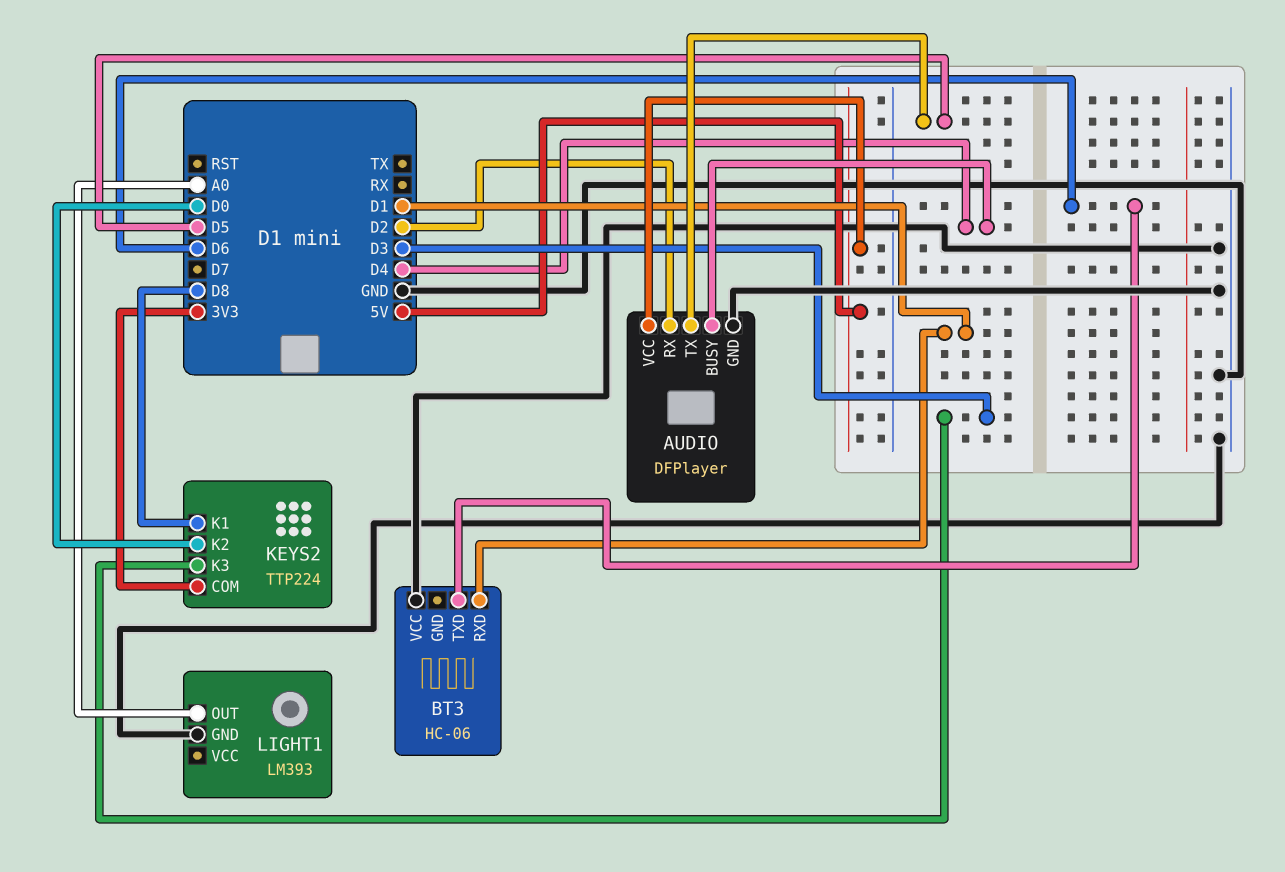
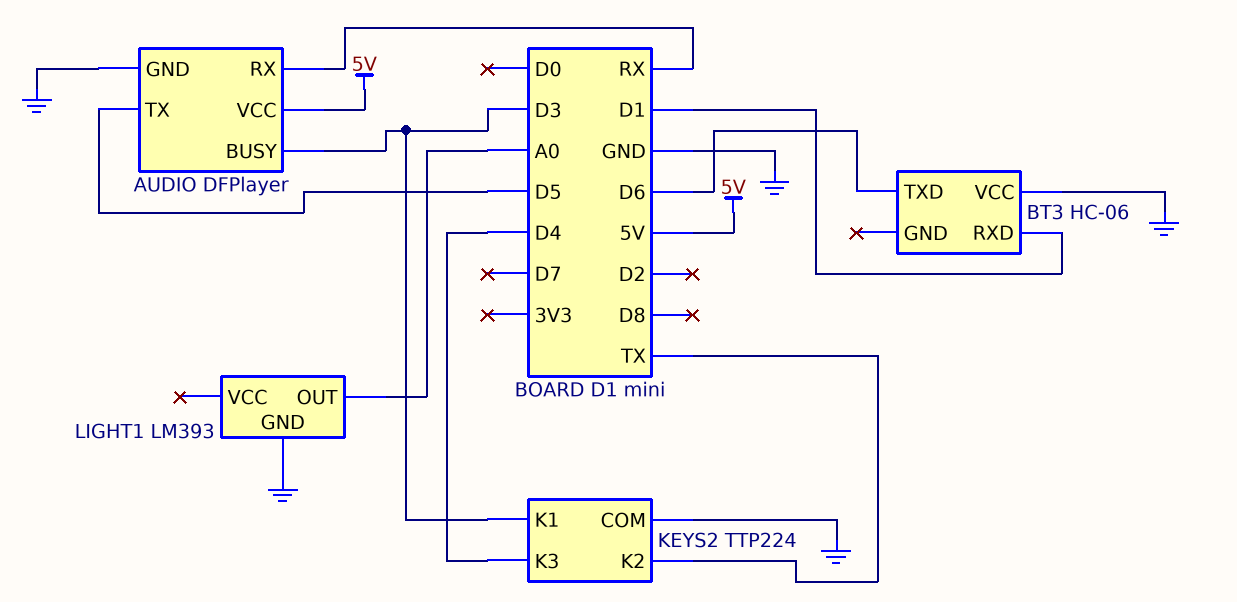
AUDIO pin BUSY: D4 -> D3
AUDIO pin RX: D2 -> RX
KEYS2 pin COM: 3V3 -> GND
KEYS2 pin K1: D8 -> D3
KEYS2 pin K2: D0 -> TX
KEYS2 pin K3: D3 -> D4

